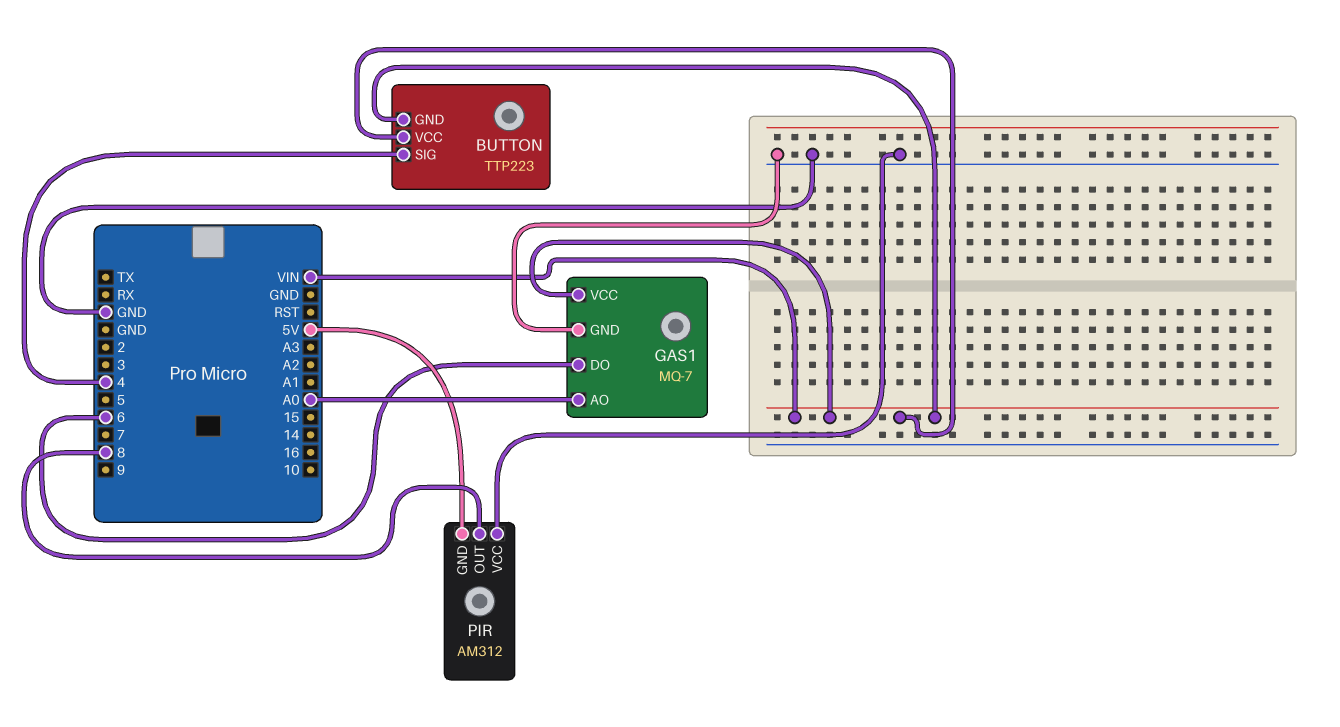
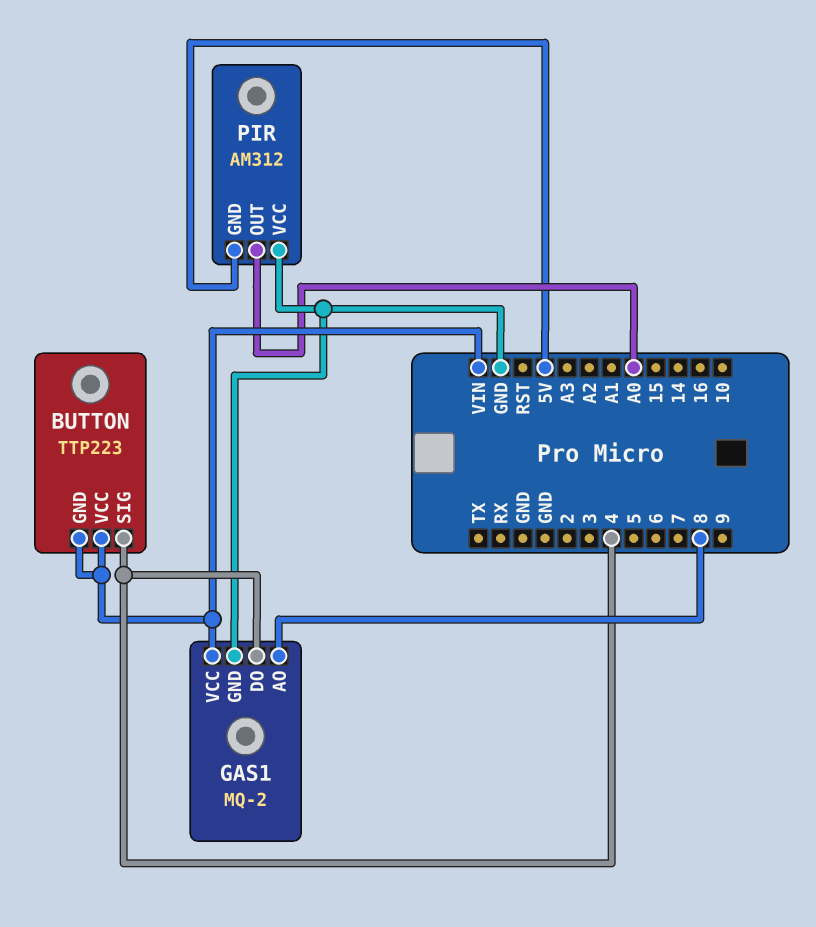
GAS1: MQ-7 -> MQ-2
GAS1 pin AO: A0 -> 8
GAS1 pin DO: 6 -> 4
PIR pin OUT: 8 -> A0

